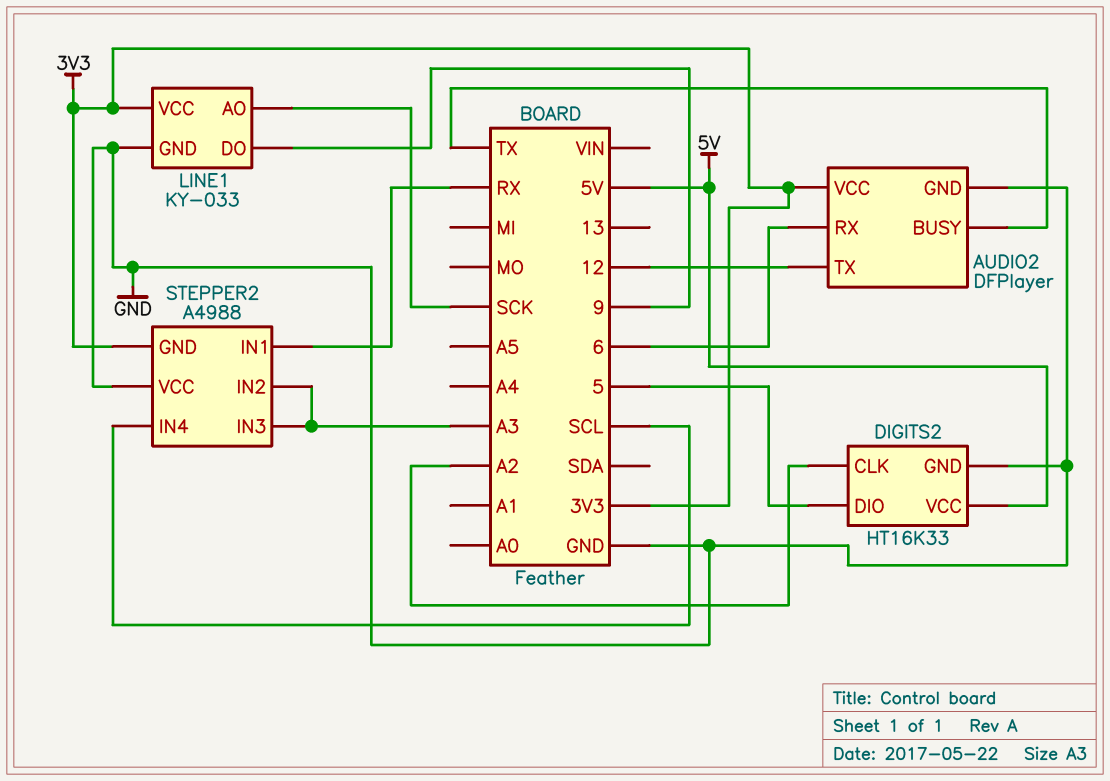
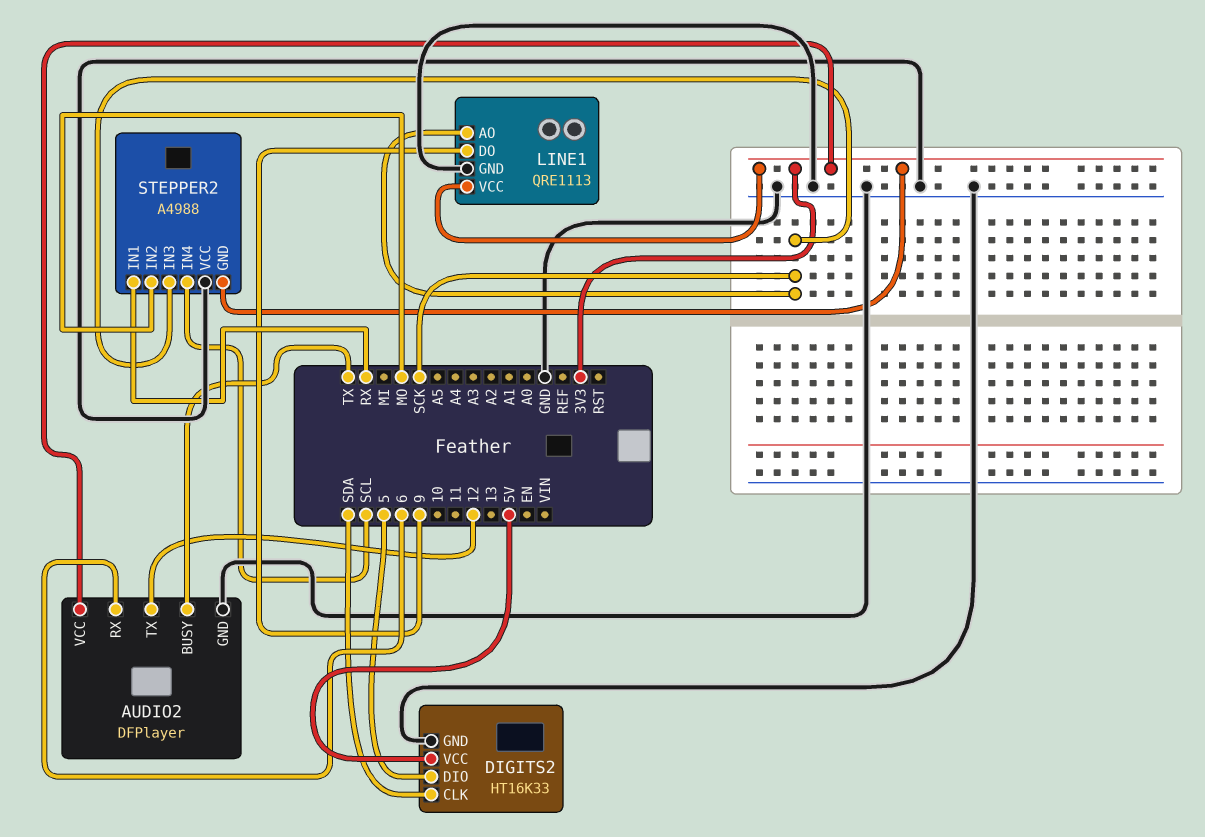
DIGITS2 pin CLK: A2 -> SDA
LINE1: KY-033 -> QRE1113
STEPPER2 pin IN2: A3 -> MO
STEPPER2 pin IN3: A3 -> SCK

